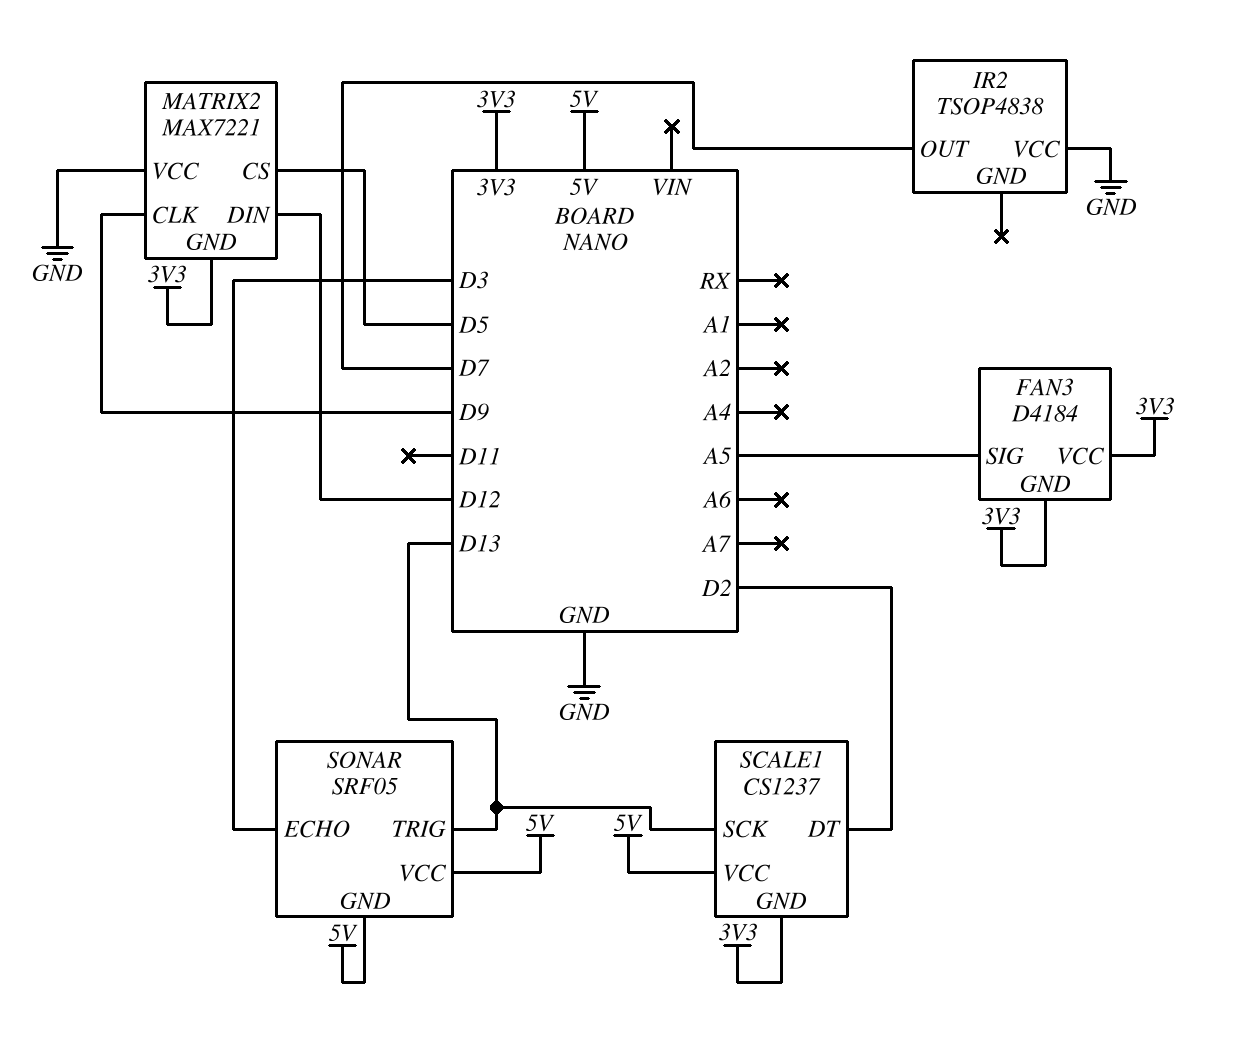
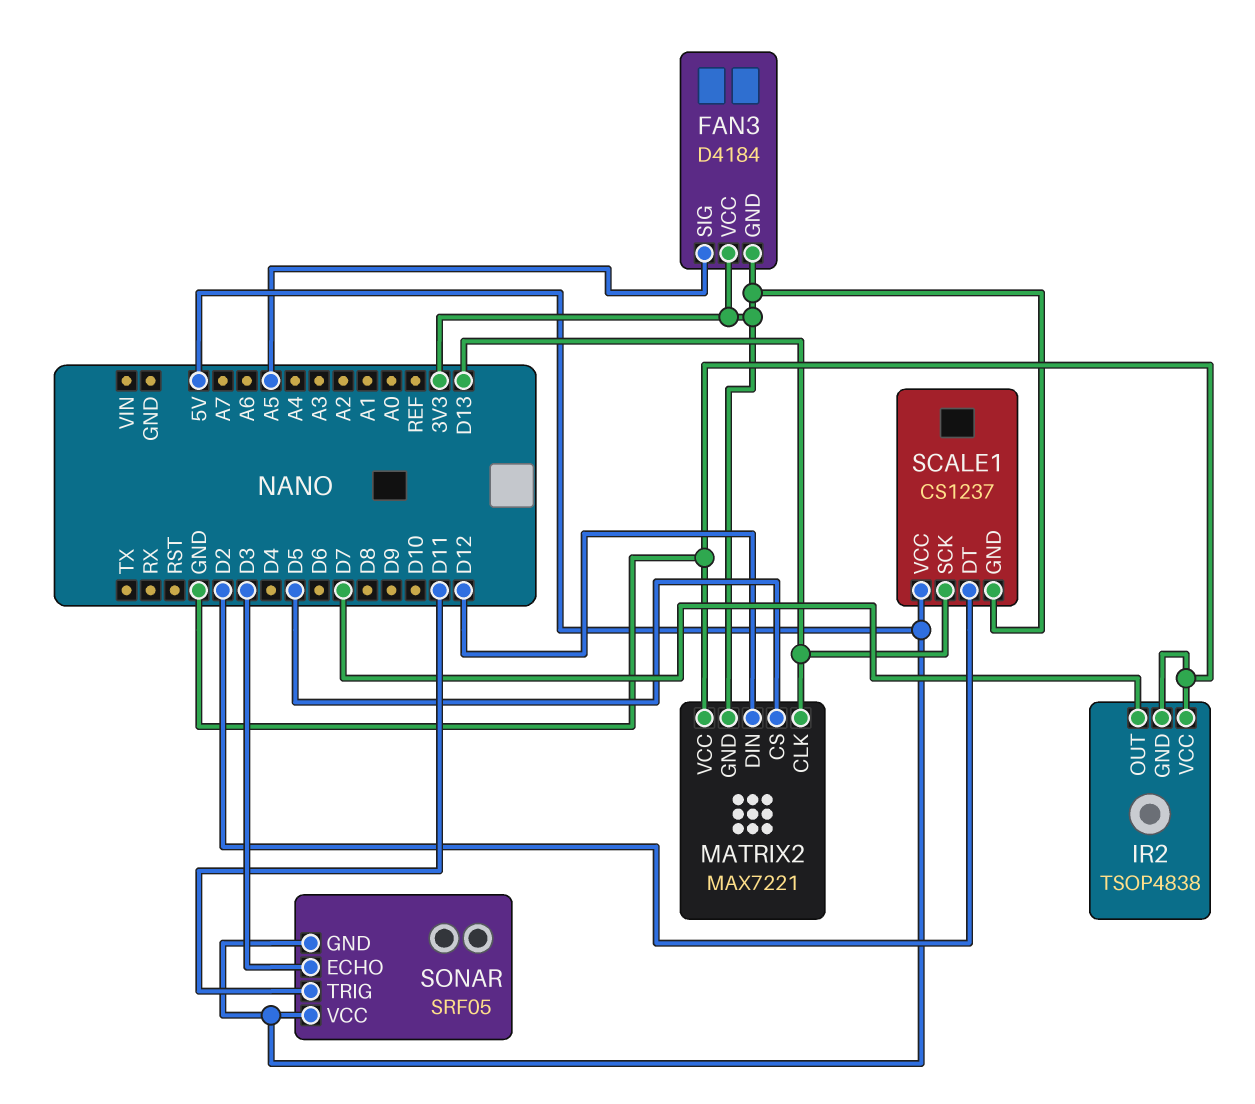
IR2 pin GND: none -> GND
MATRIX2 pin CLK: D9 -> D13
SONAR pin TRIG: D13 -> D11

